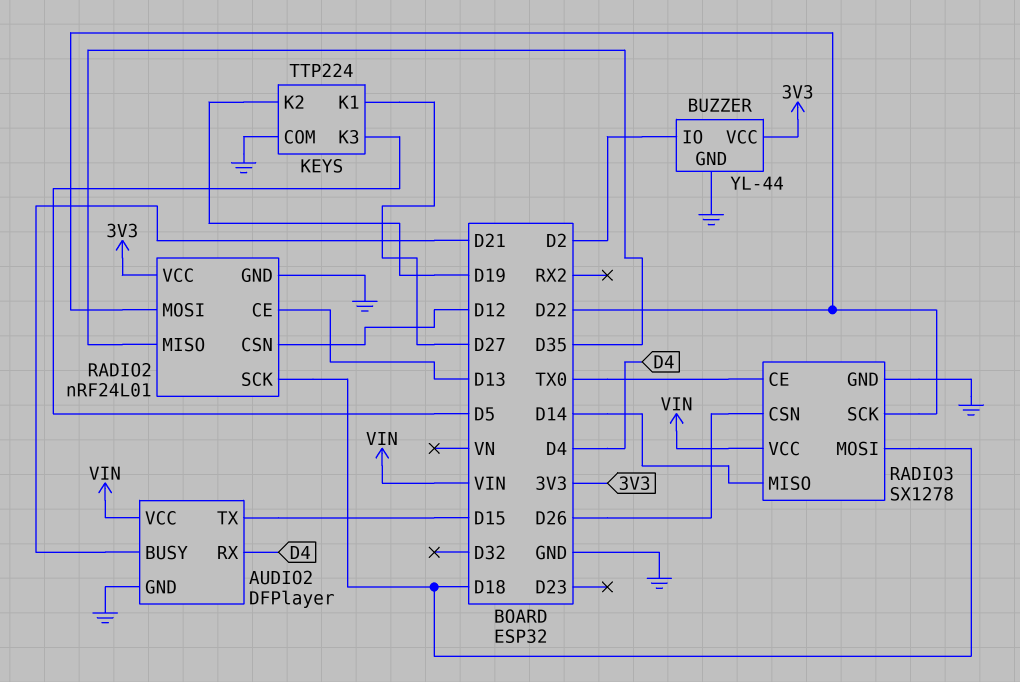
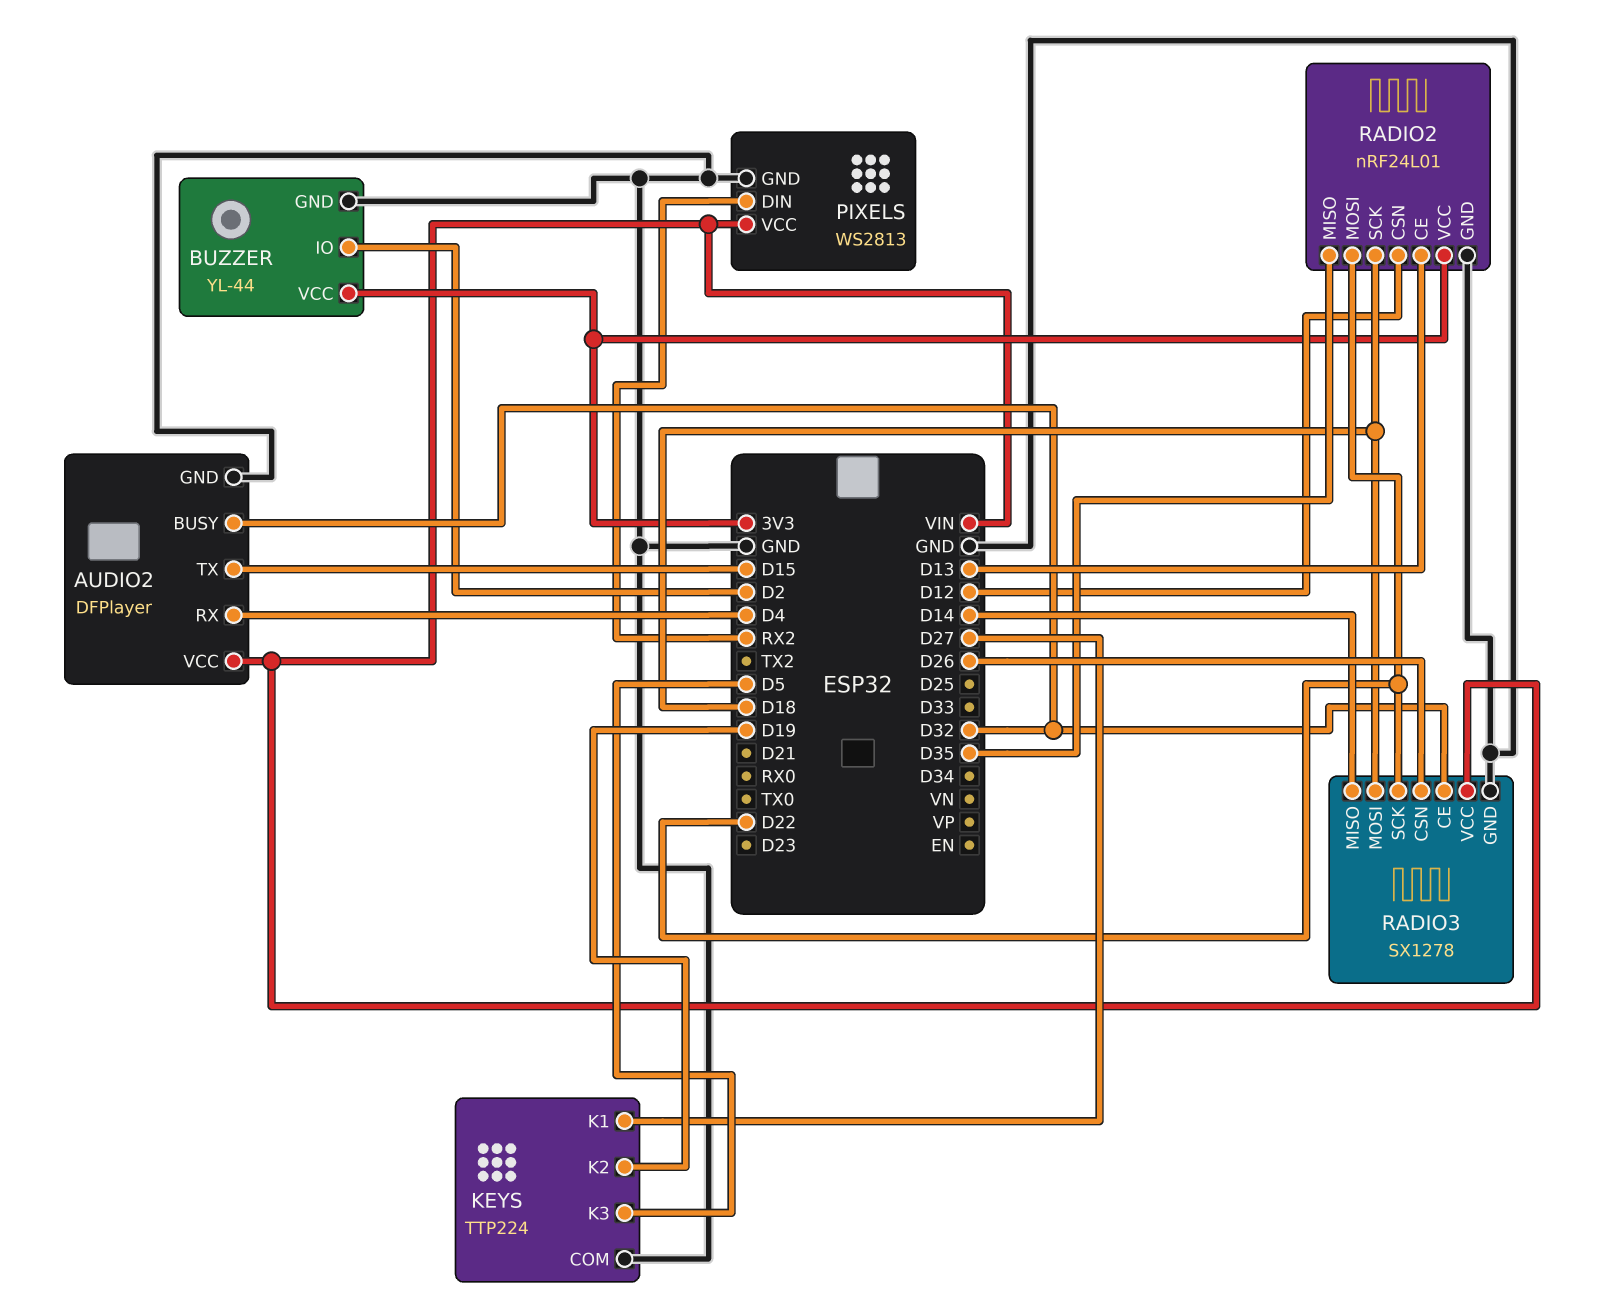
AUDIO2 pin BUSY: D21 -> D32
PIXELS: none -> WS2813
PIXELS pin DIN: none -> RX2
PIXELS pin GND: none -> GND
PIXELS pin VCC: none -> VIN
RADIO3 pin CE: TX0 -> D32

